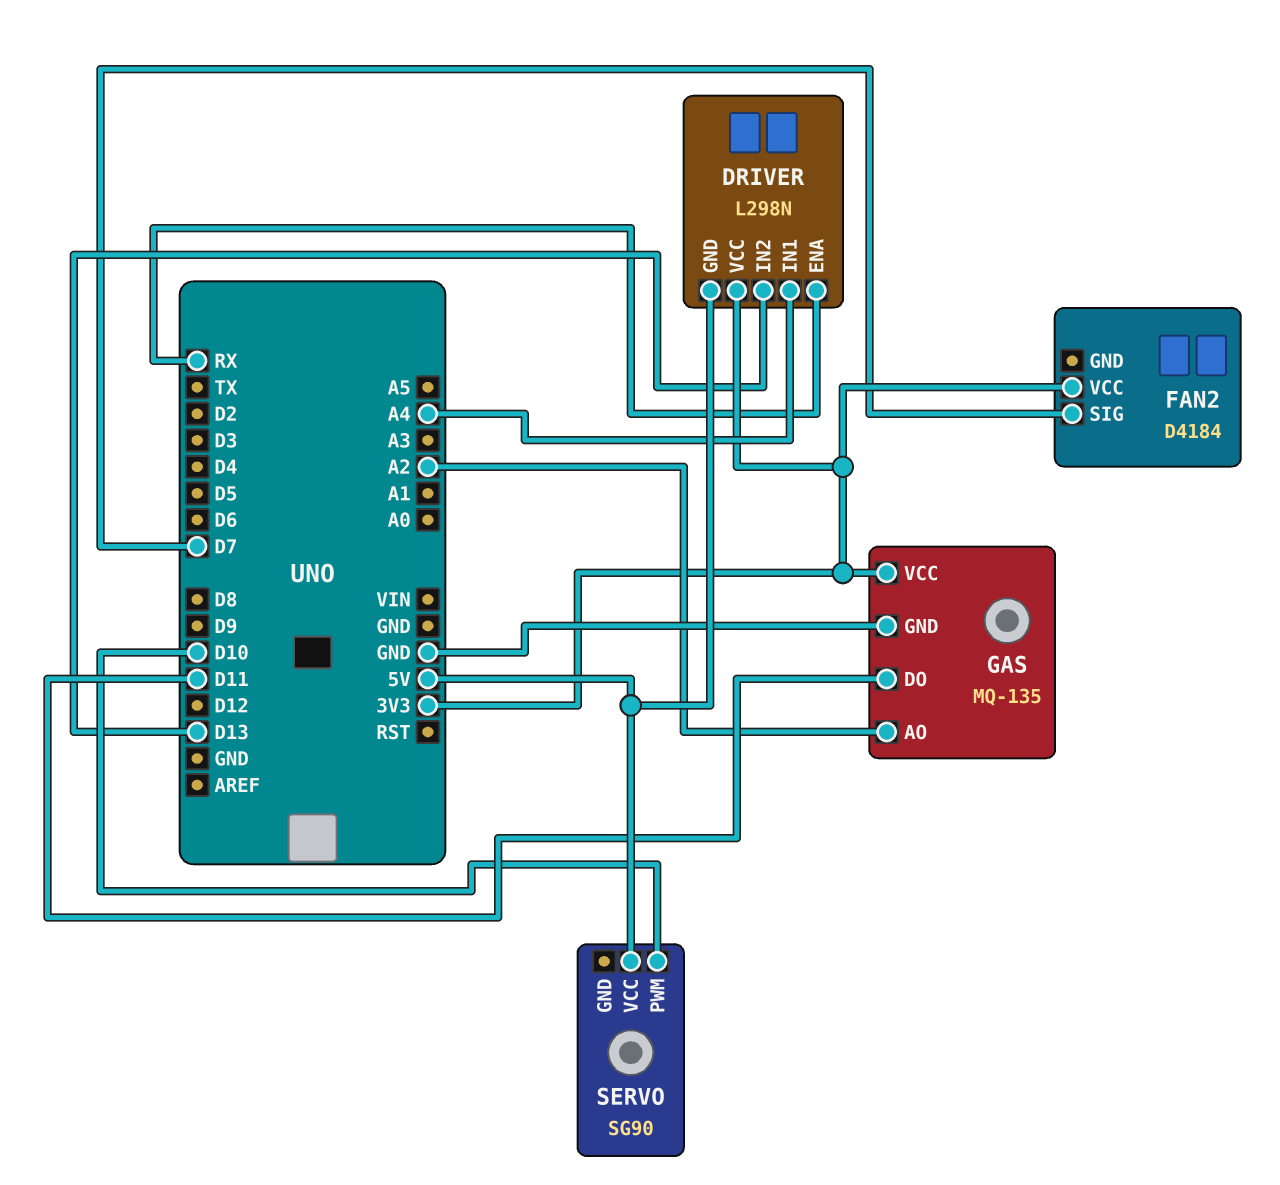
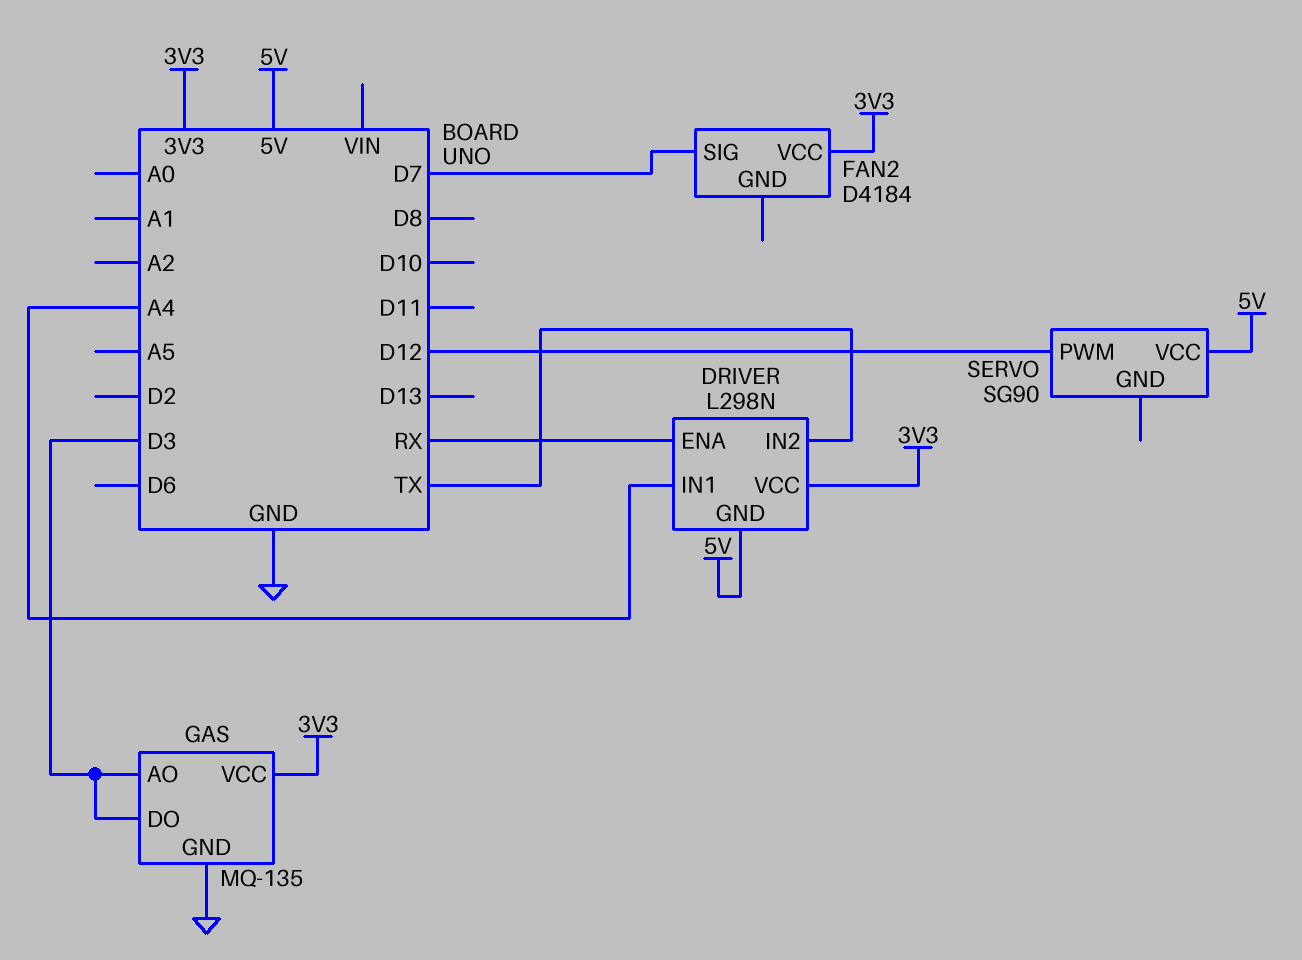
DRIVER pin IN2: D13 -> TX
GAS pin AO: A2 -> D3
GAS pin DO: D11 -> D3
SERVO pin PWM: D10 -> D12

